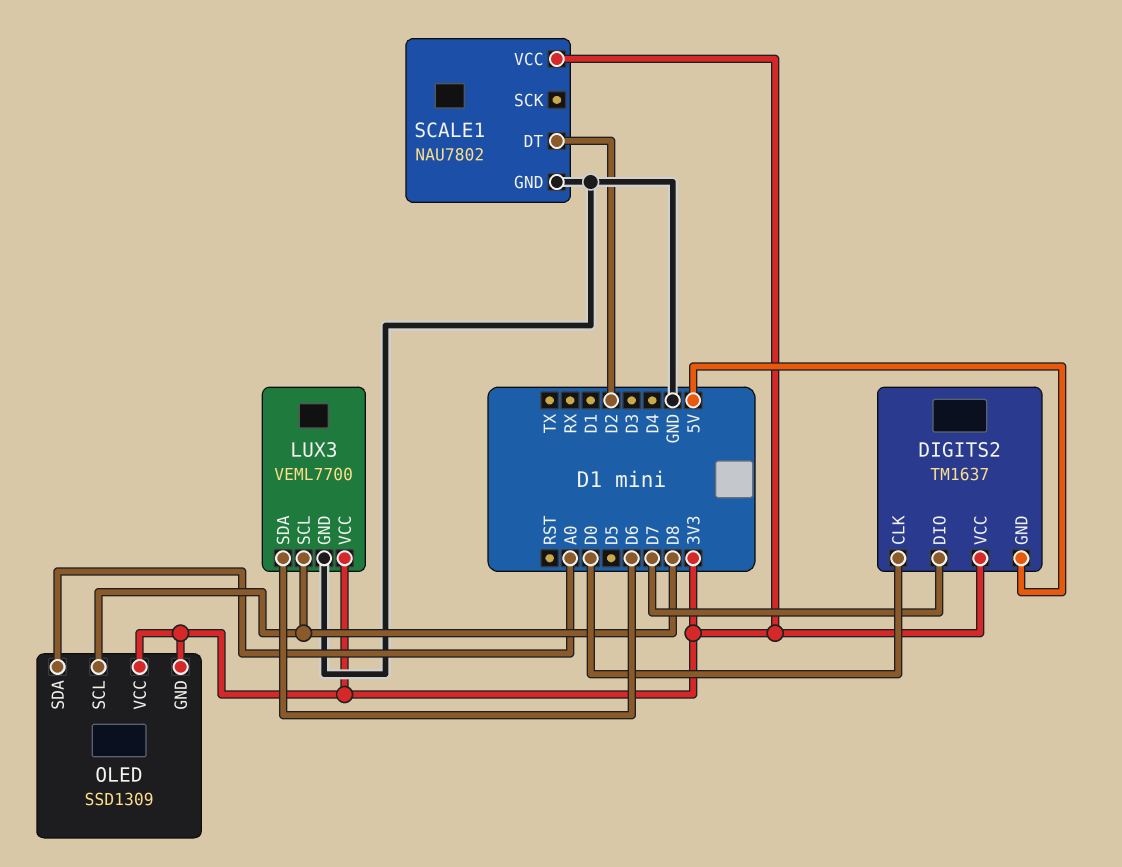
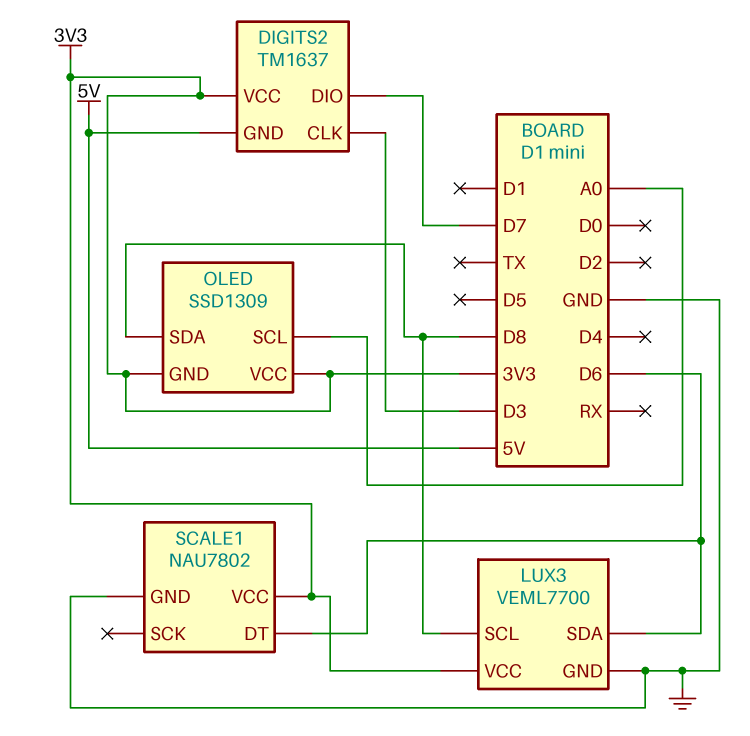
DIGITS2 pin CLK: D0 -> D3
OLED pin SCL: D8 -> A0
OLED pin SDA: A0 -> D8
SCALE1 pin DT: D2 -> D6

